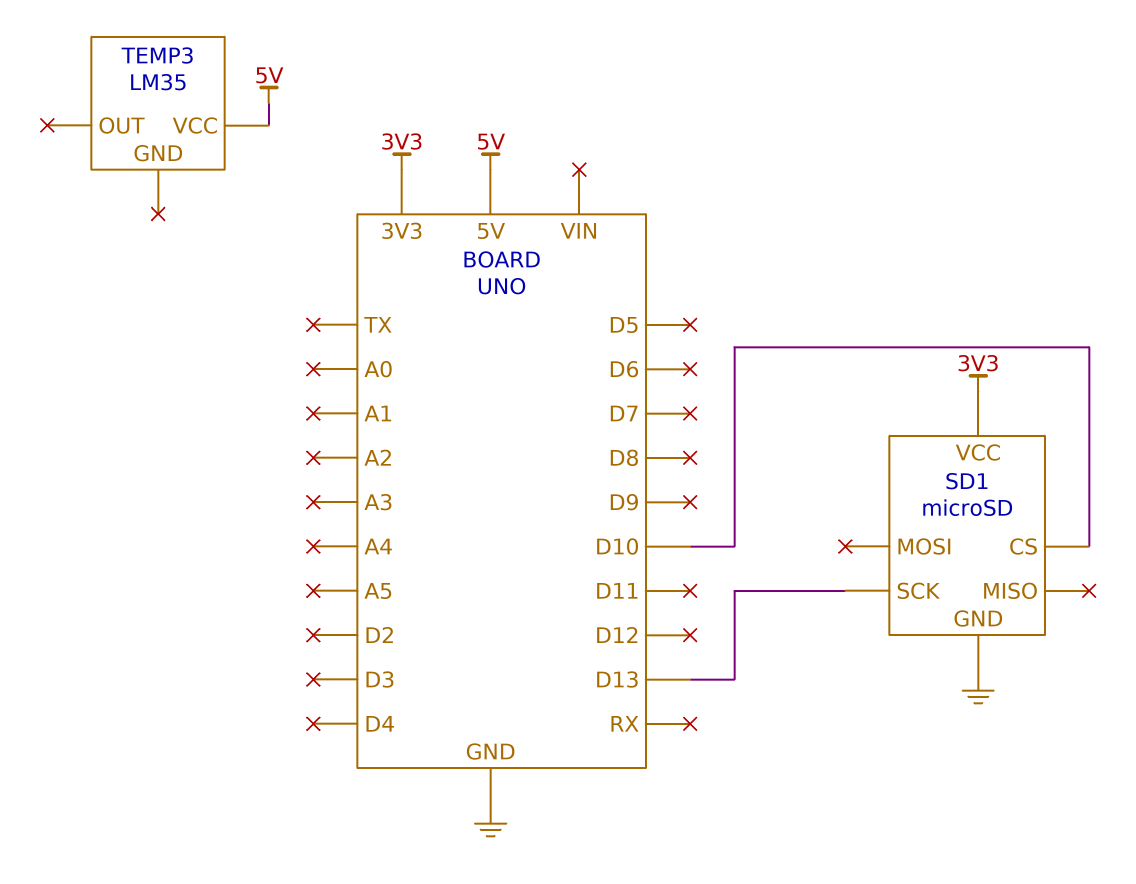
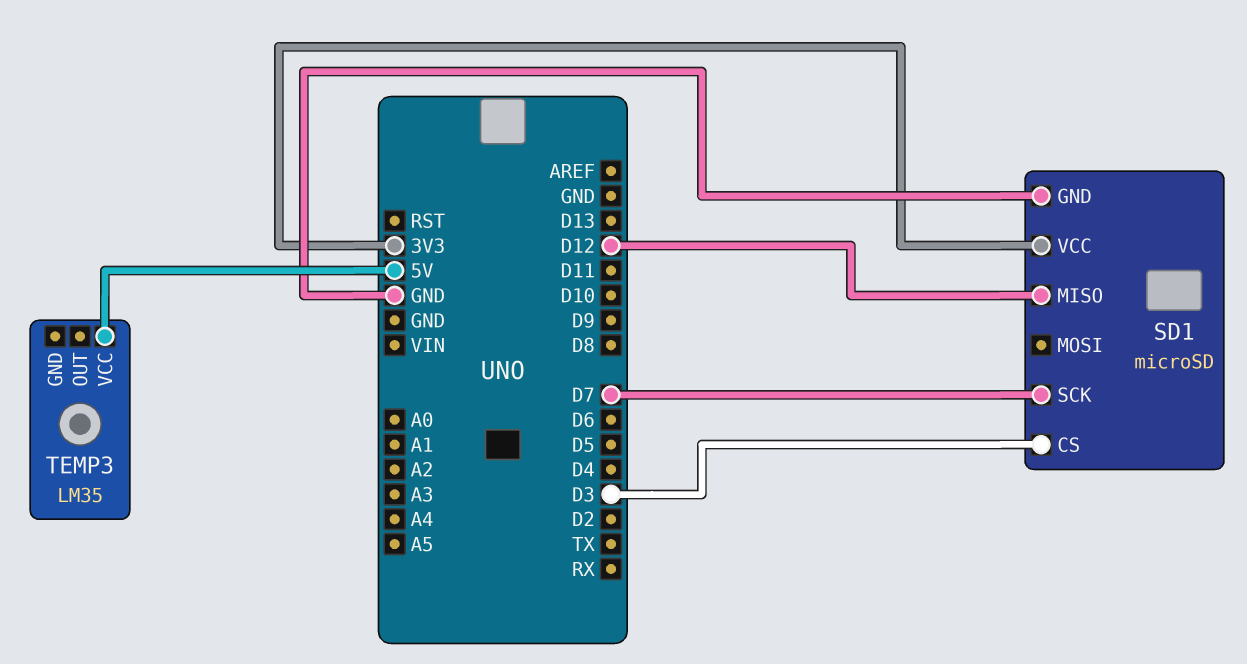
SD1 pin CS: D10 -> D3
SD1 pin MISO: none -> D12
SD1 pin SCK: D13 -> D7

